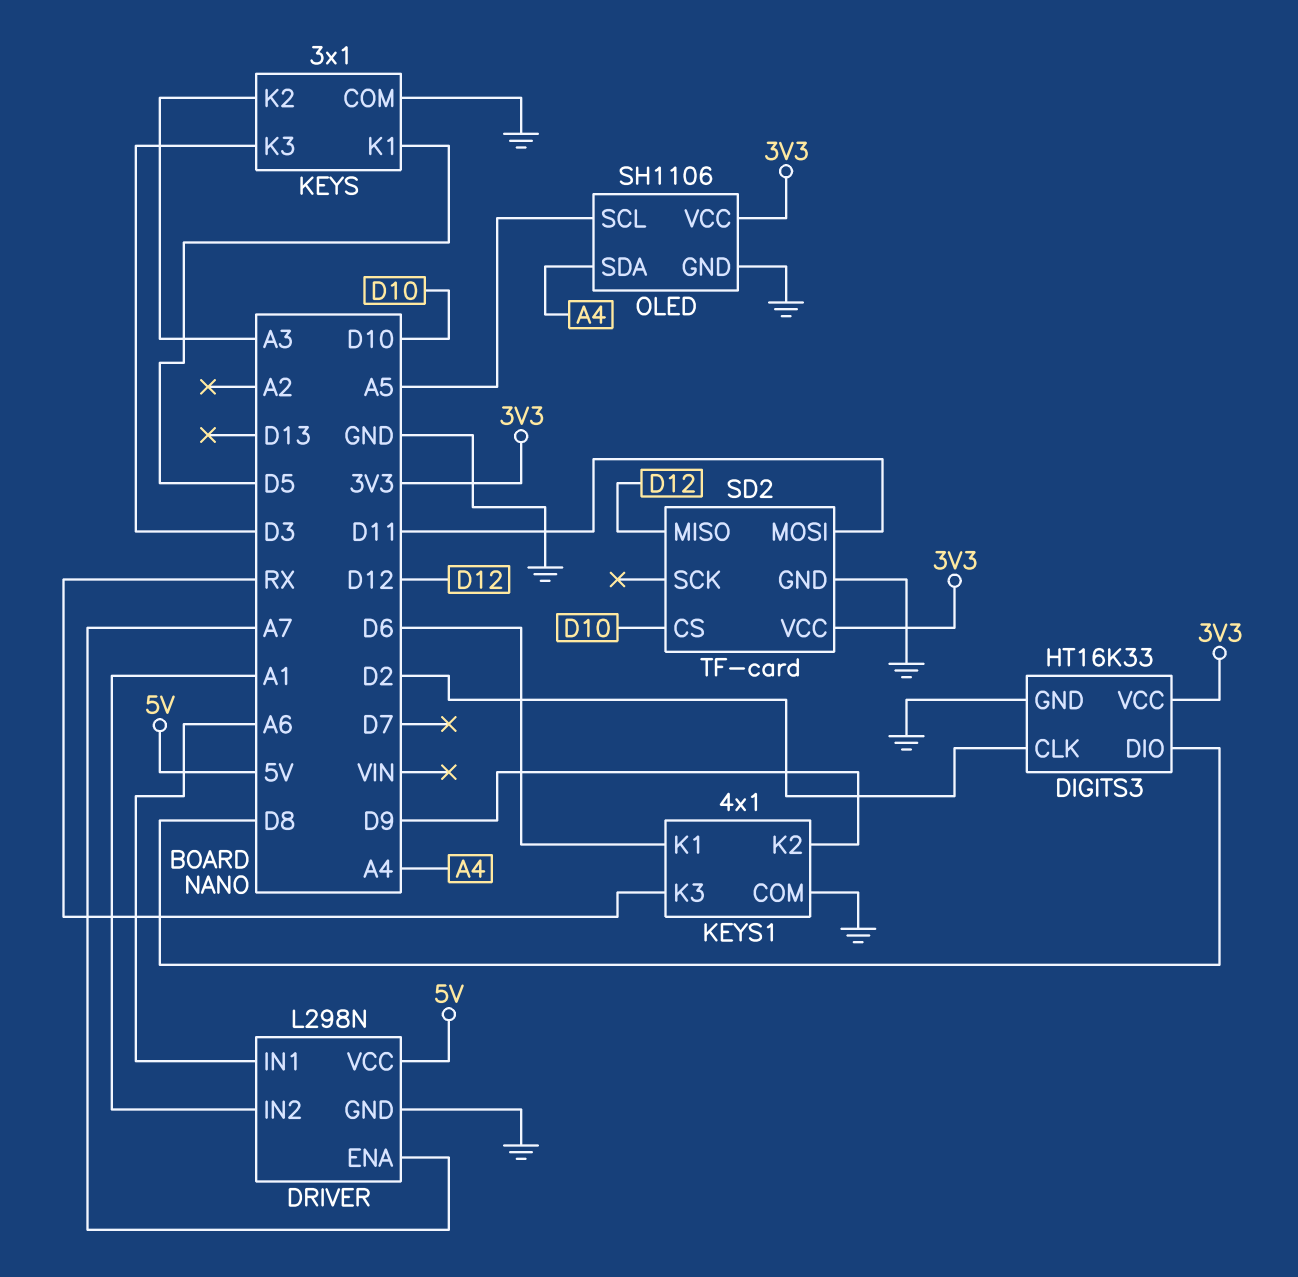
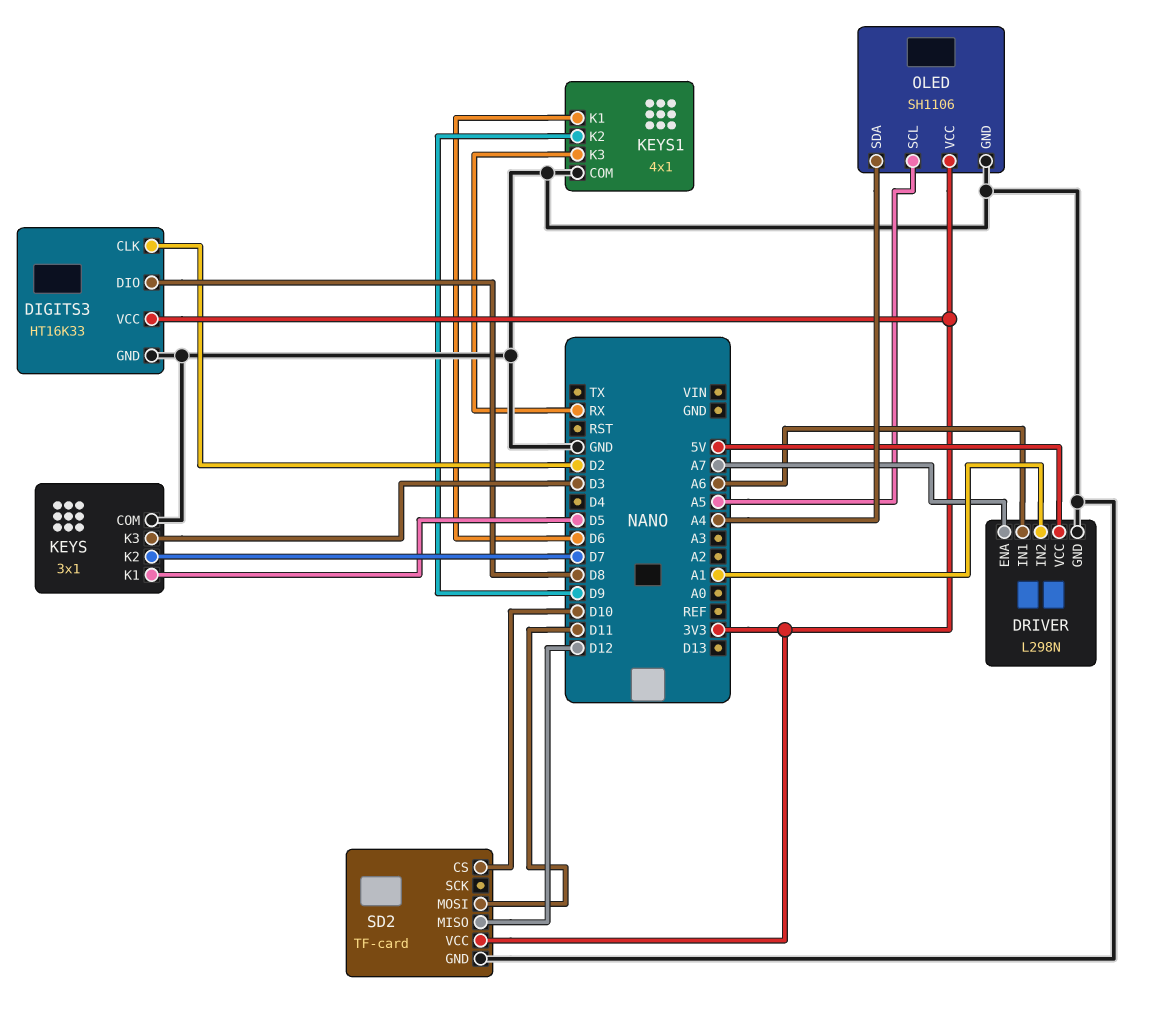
KEYS pin K2: A3 -> D7

